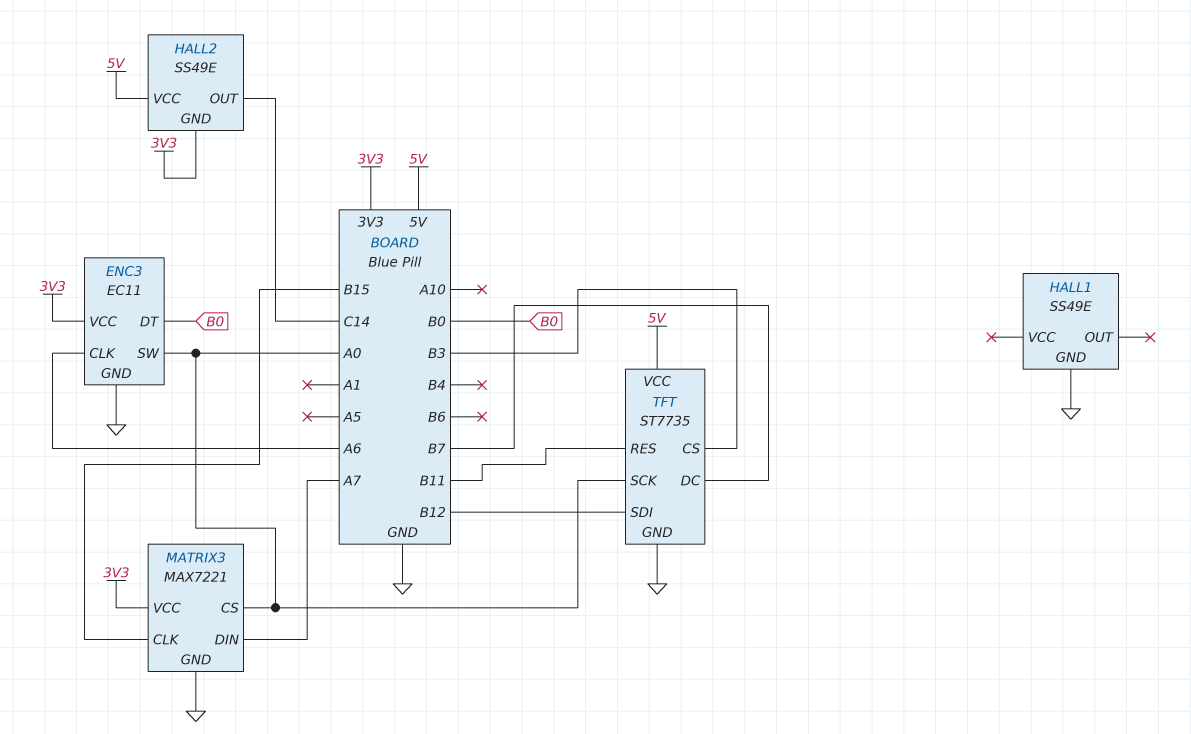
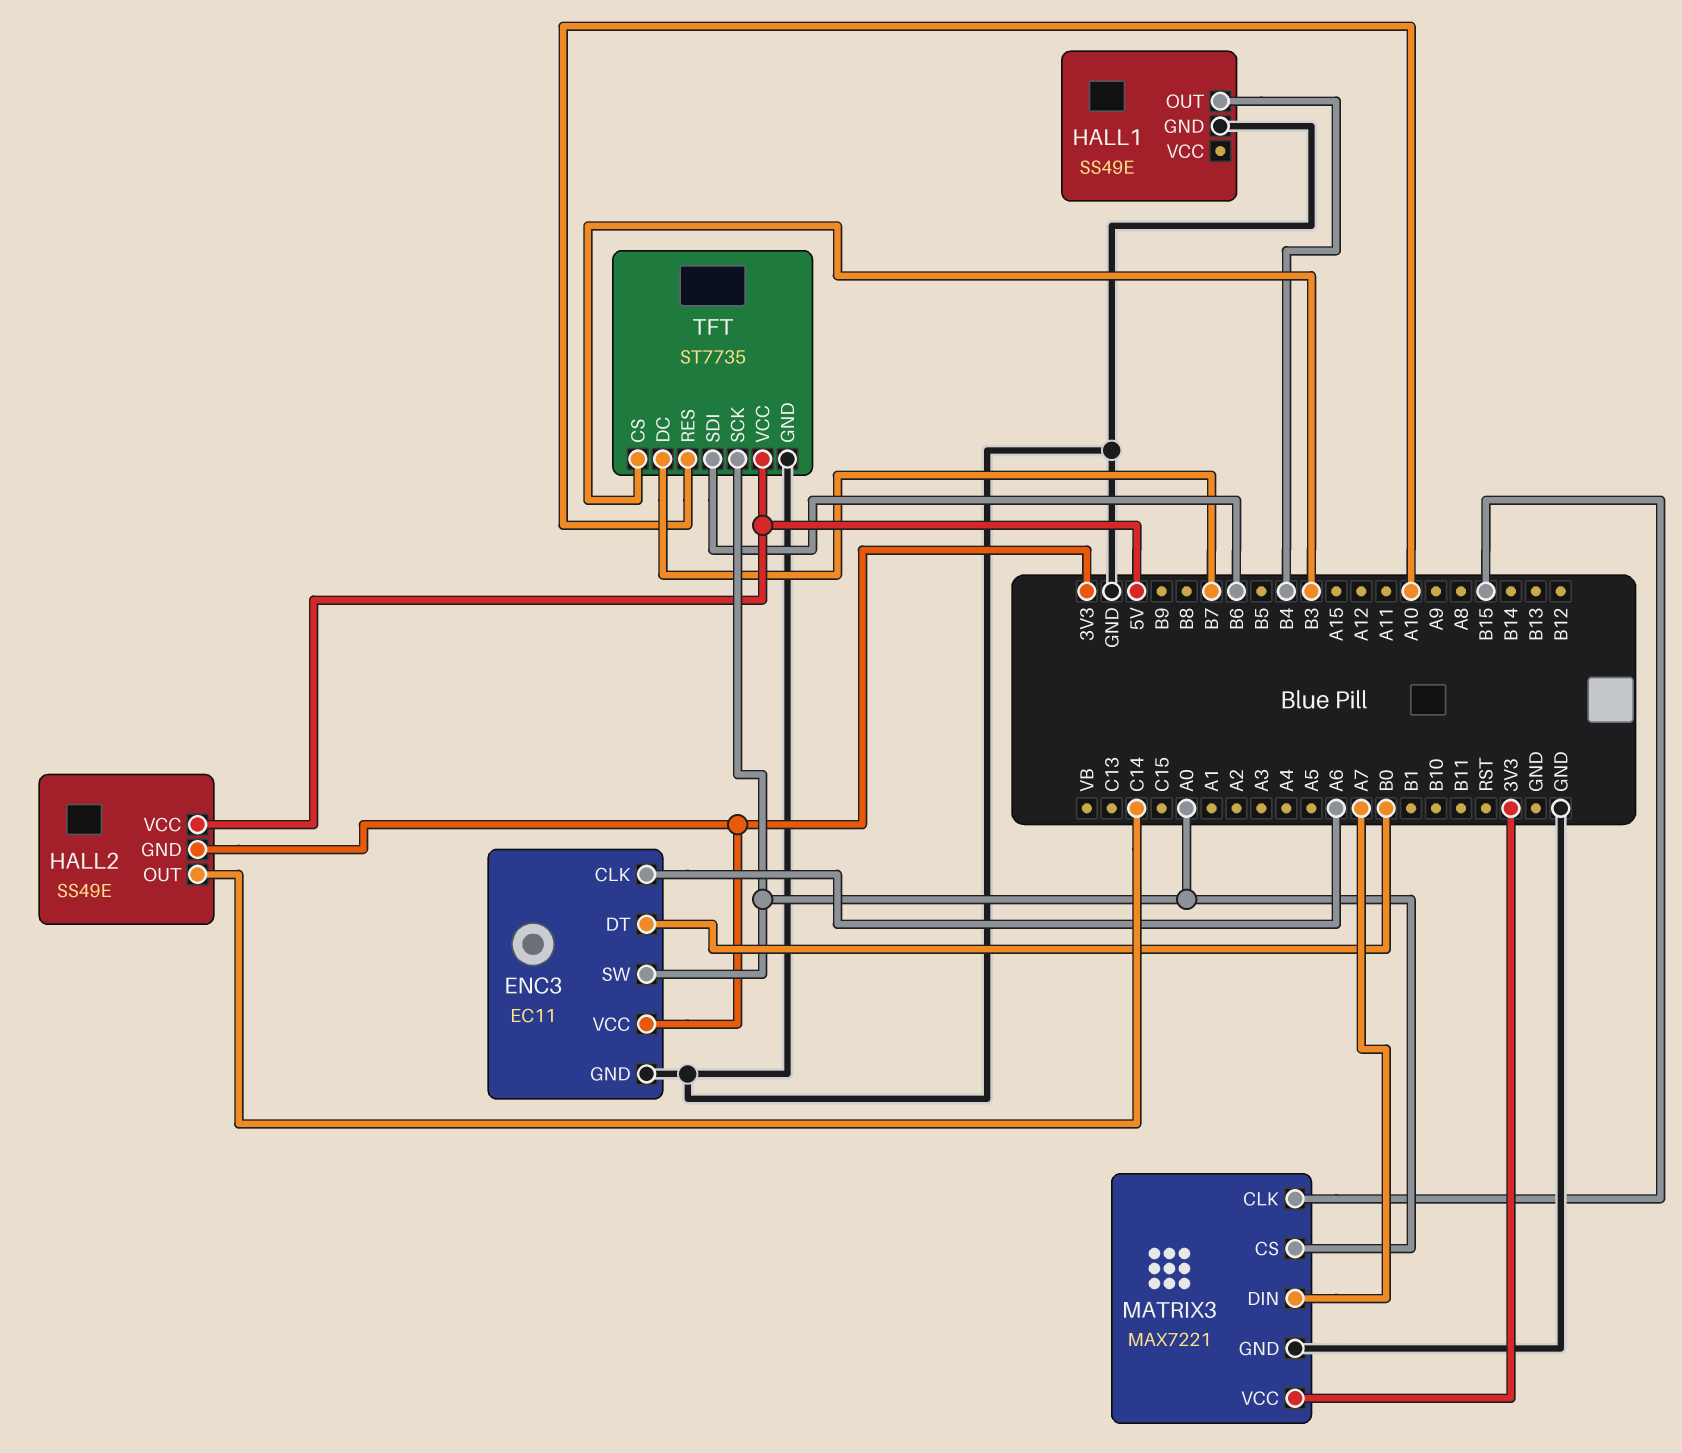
HALL1 pin OUT: none -> B4
TFT pin RES: B11 -> A10
TFT pin SDI: B12 -> B6

